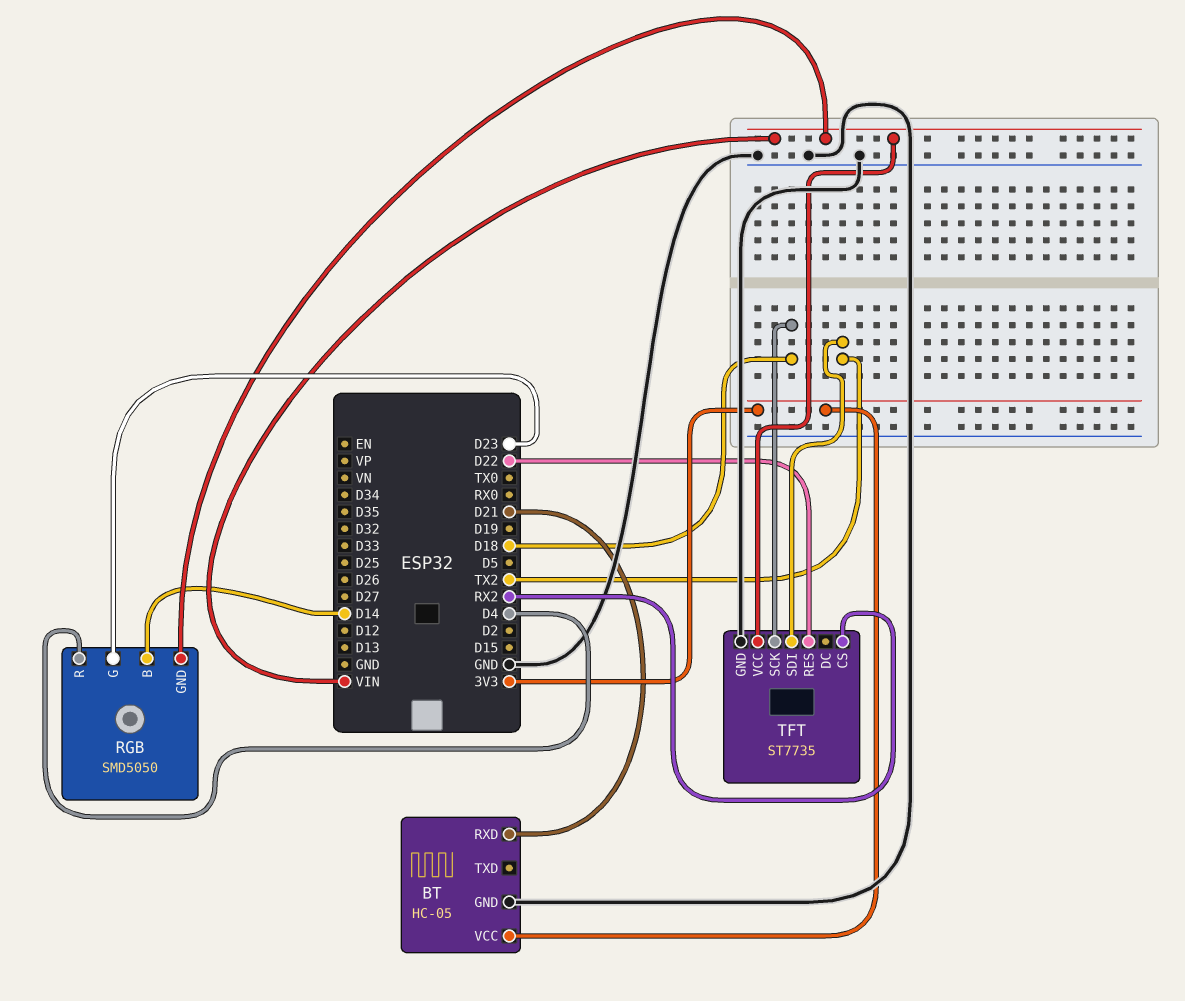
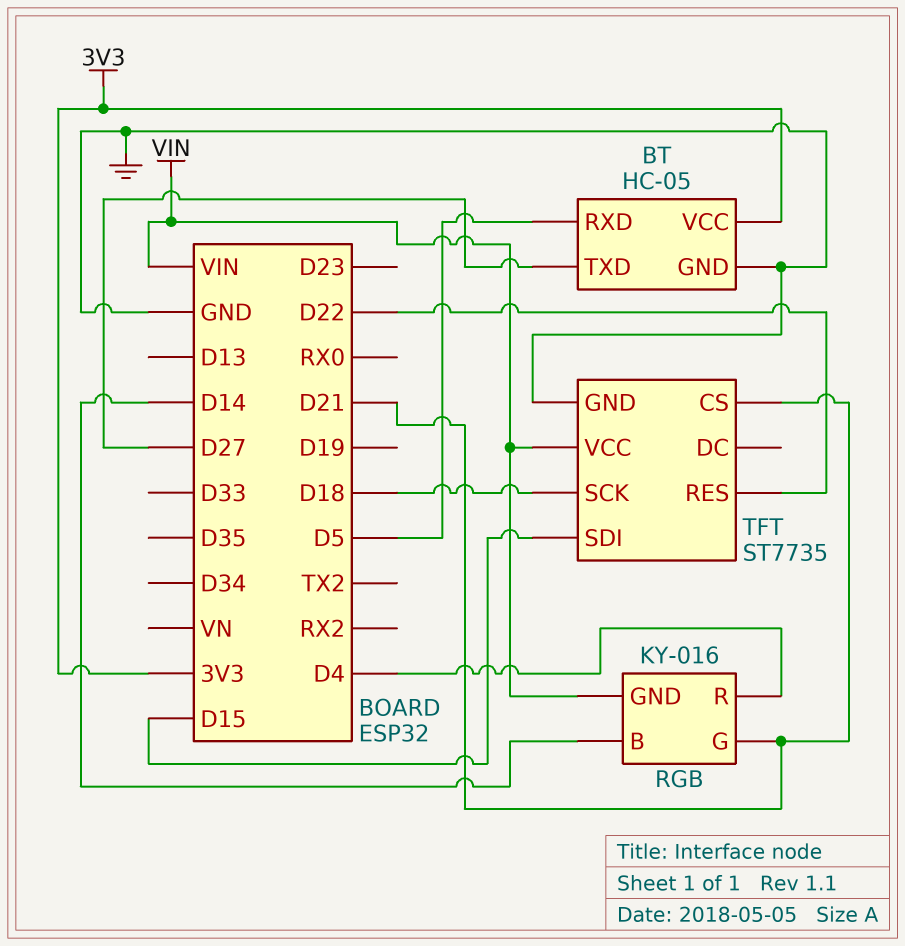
BT pin RXD: D21 -> D5
BT pin TXD: none -> D27
RGB: SMD5050 -> KY-016
RGB pin G: D23 -> D21
TFT pin CS: RX2 -> D21
TFT pin SDI: TX2 -> D15

